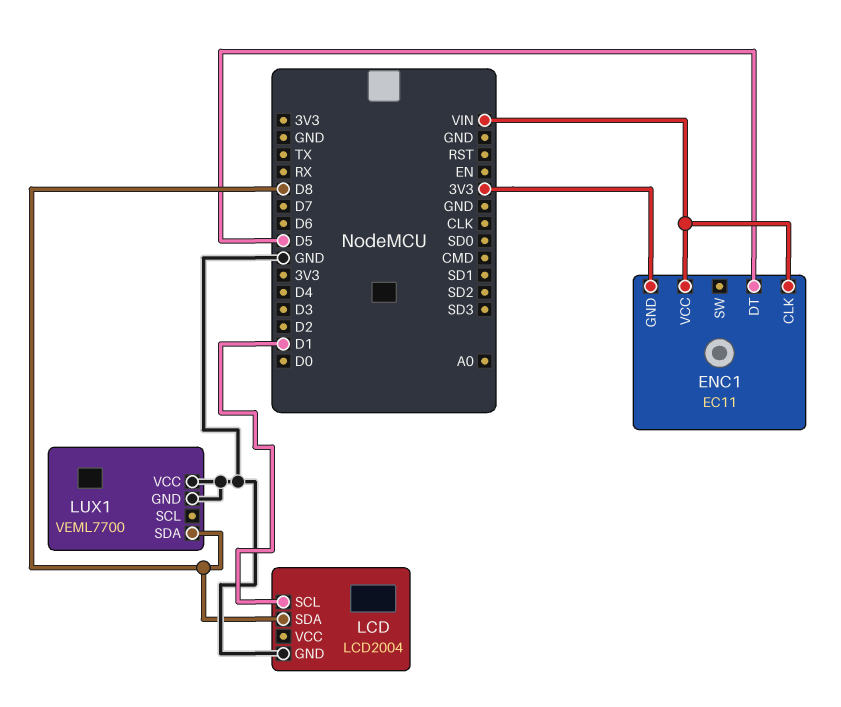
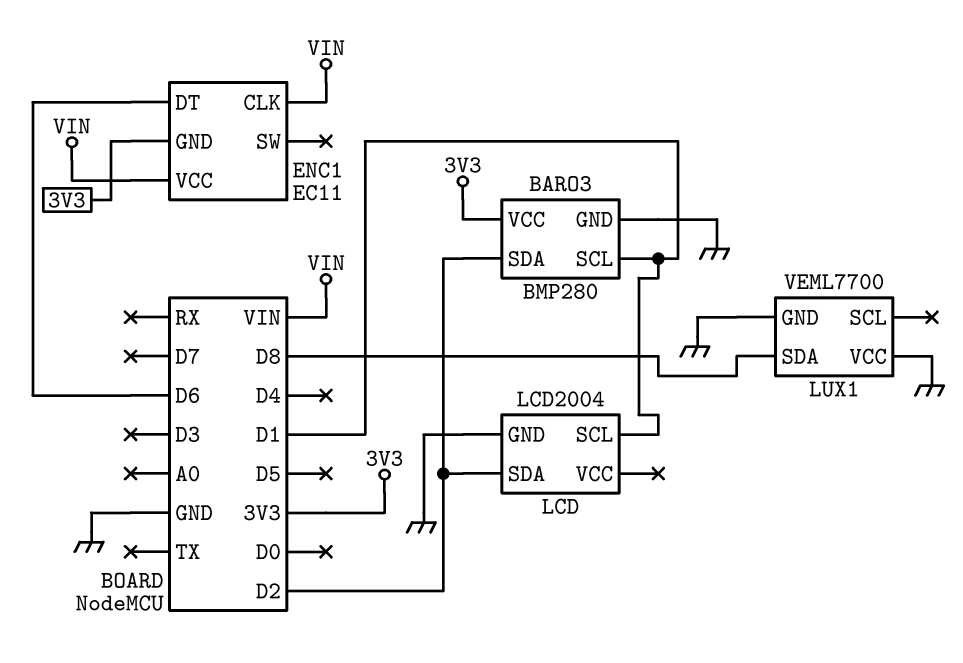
BARO3: none -> BMP280
BARO3 pin GND: none -> GND
BARO3 pin SCL: none -> D1
BARO3 pin SDA: none -> D2
BARO3 pin VCC: none -> 3V3
ENC1 pin DT: D5 -> D6
LCD pin SDA: D8 -> D2

